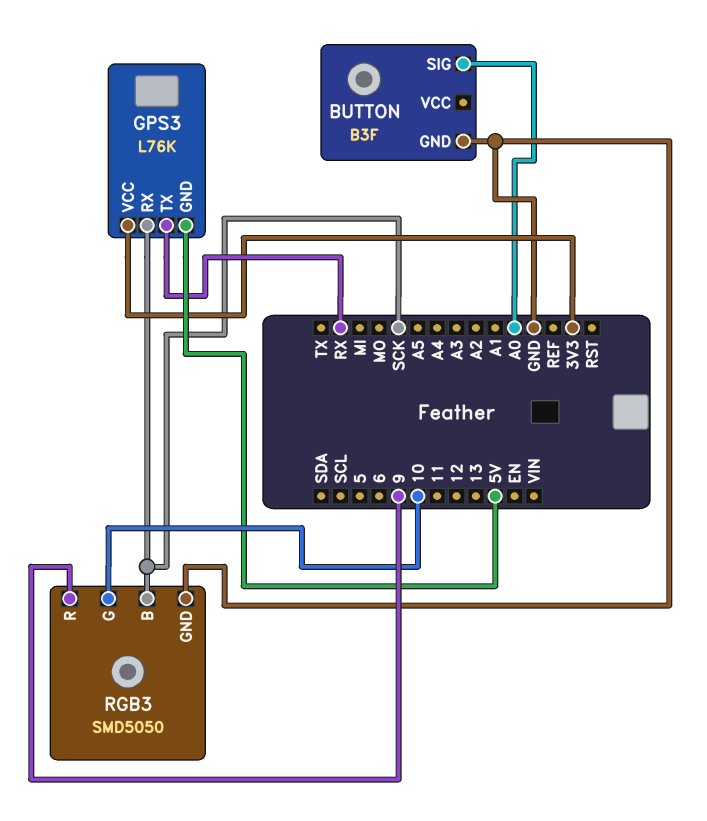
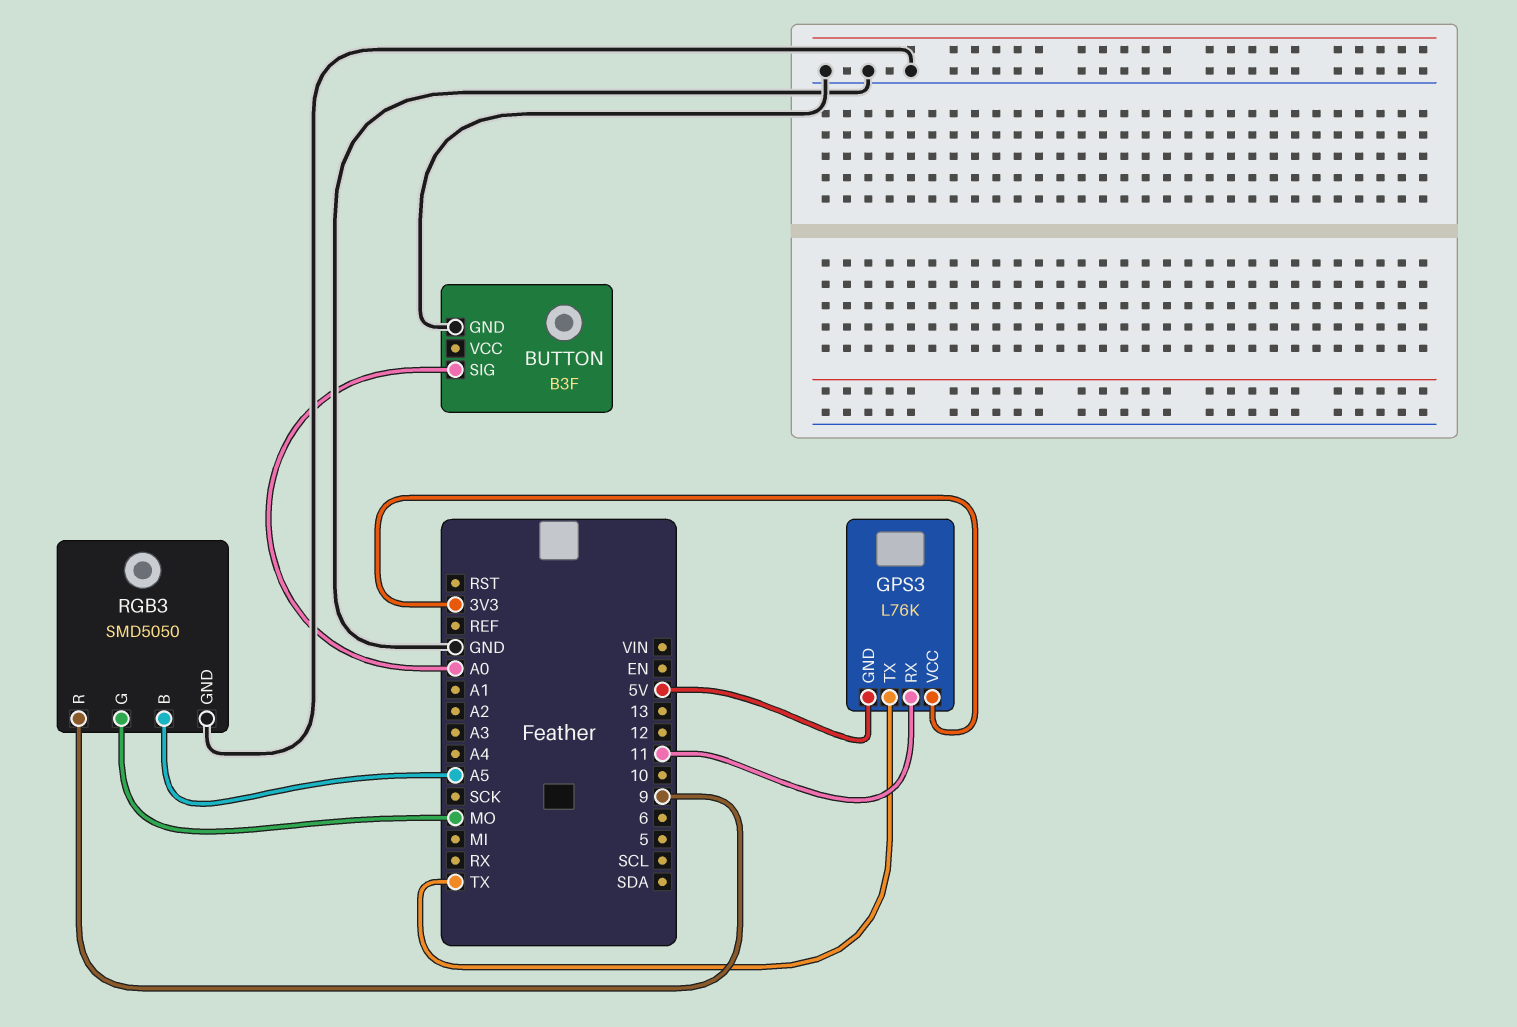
GPS3 pin RX: SCK -> 11
GPS3 pin TX: RX -> TX
RGB3 pin B: SCK -> A5
RGB3 pin G: 10 -> MO

